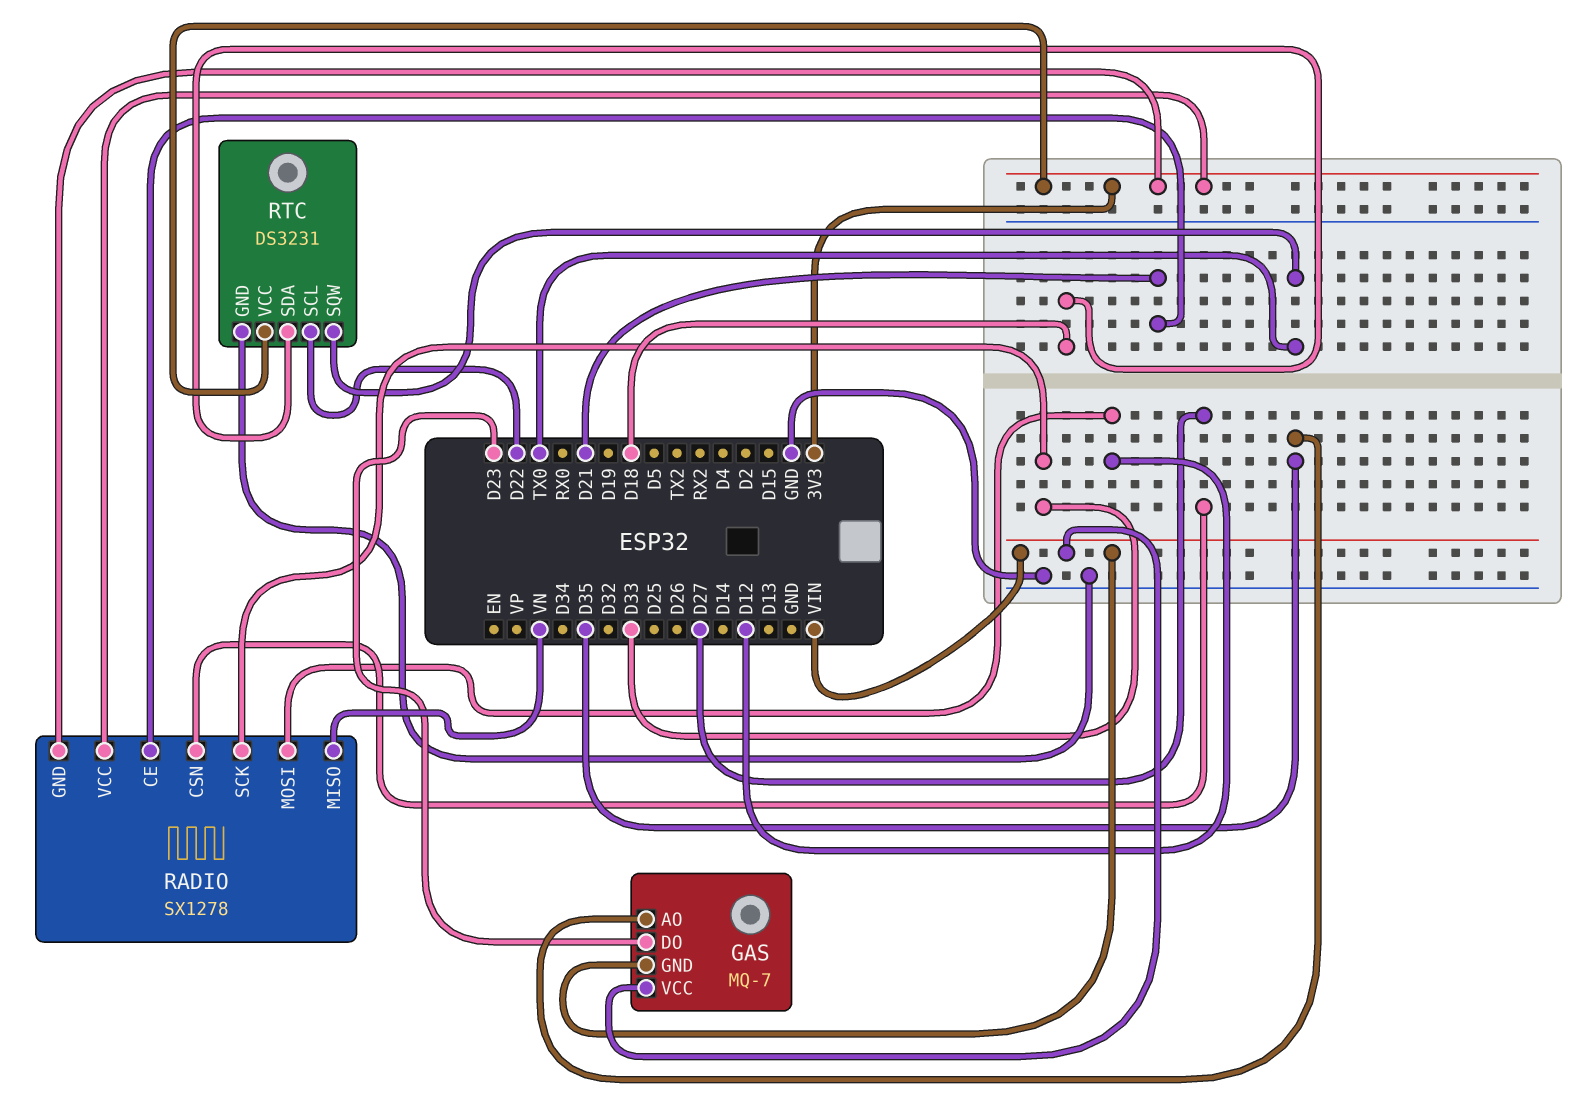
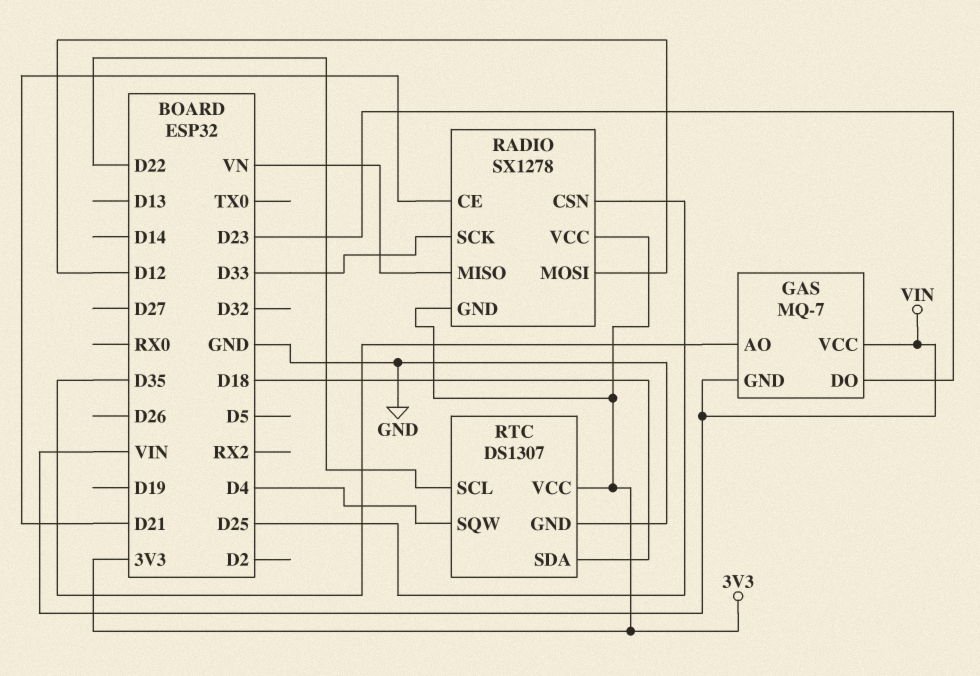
RADIO pin CSN: D27 -> D25
RTC: DS3231 -> DS1307
RTC pin SQW: TX0 -> D4

